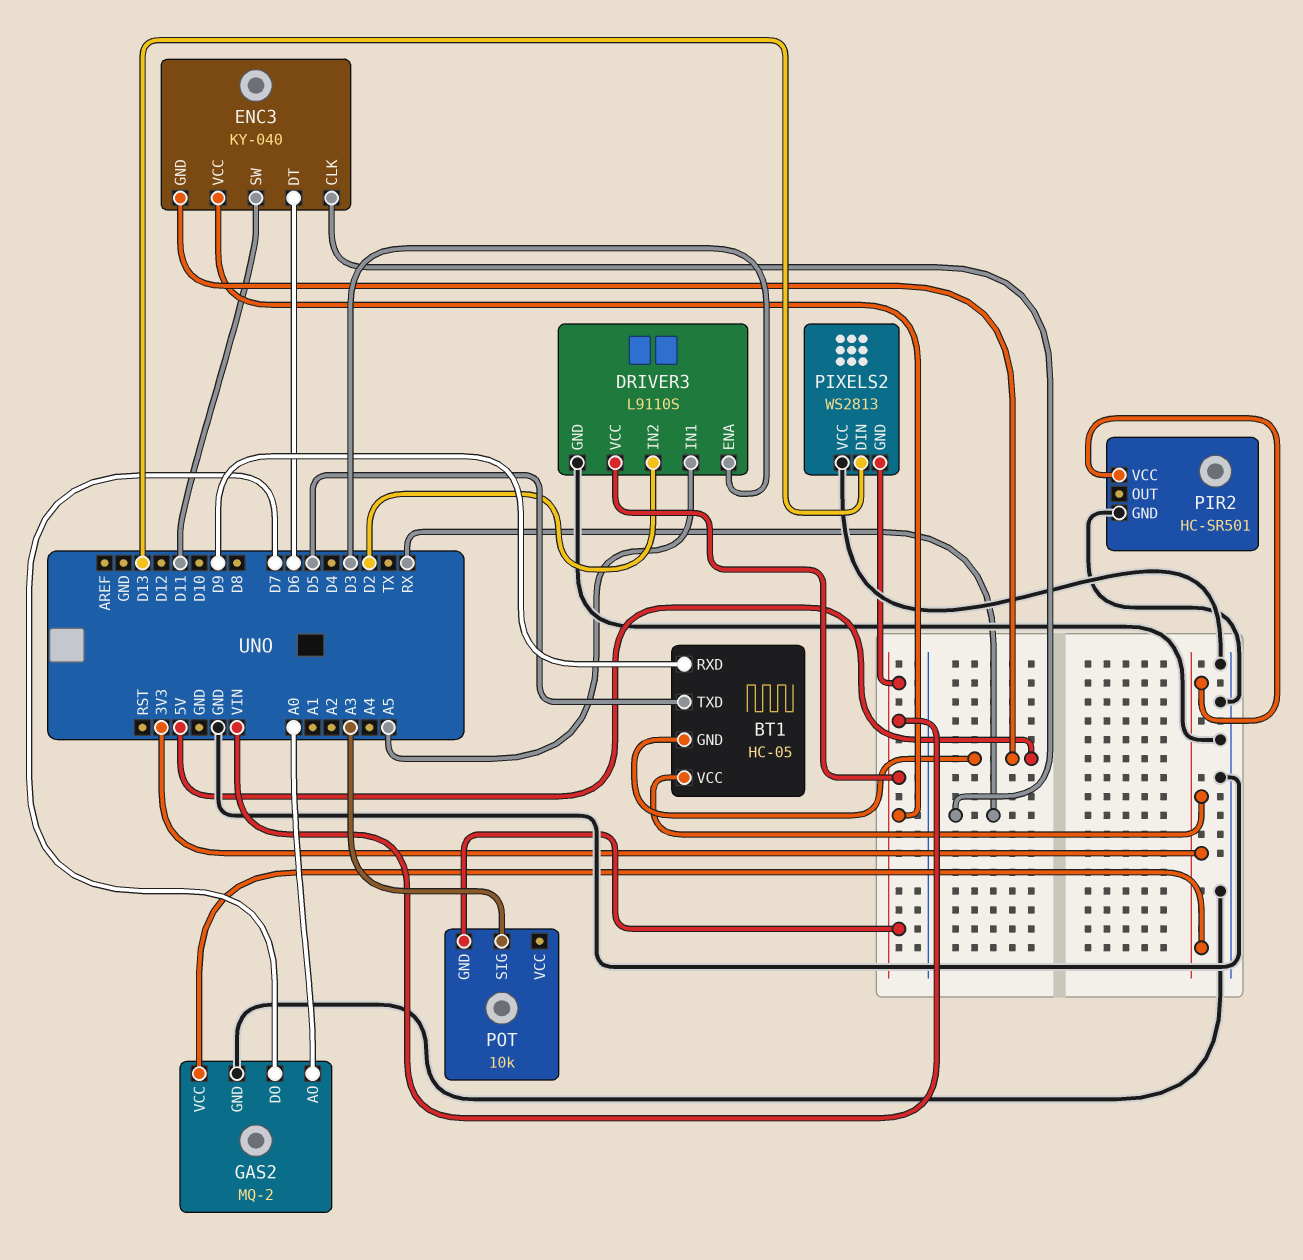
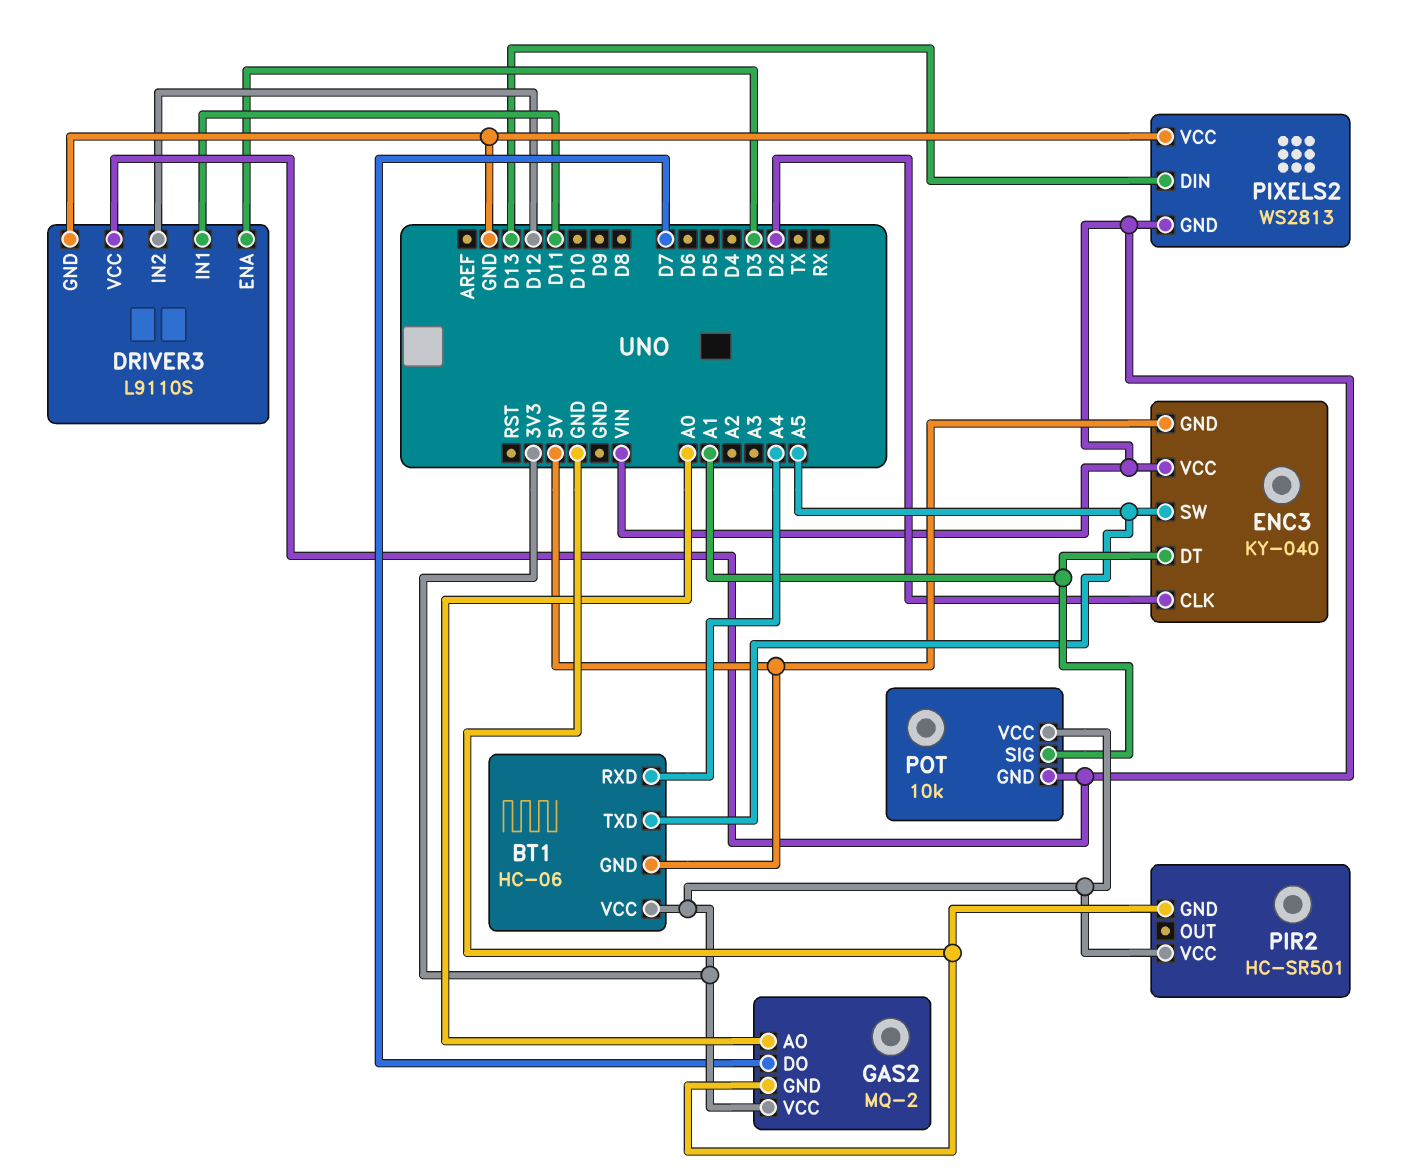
BT1: HC-05 -> HC-06
BT1 pin RXD: D9 -> A4
BT1 pin TXD: D5 -> A5
DRIVER3 pin IN1: A5 -> D11
DRIVER3 pin IN2: D2 -> D12
ENC3 pin CLK: RX -> D2
ENC3 pin DT: D6 -> A1
ENC3 pin SW: D11 -> A5
POT pin SIG: A3 -> A1
POT pin VCC: none -> 3V3

